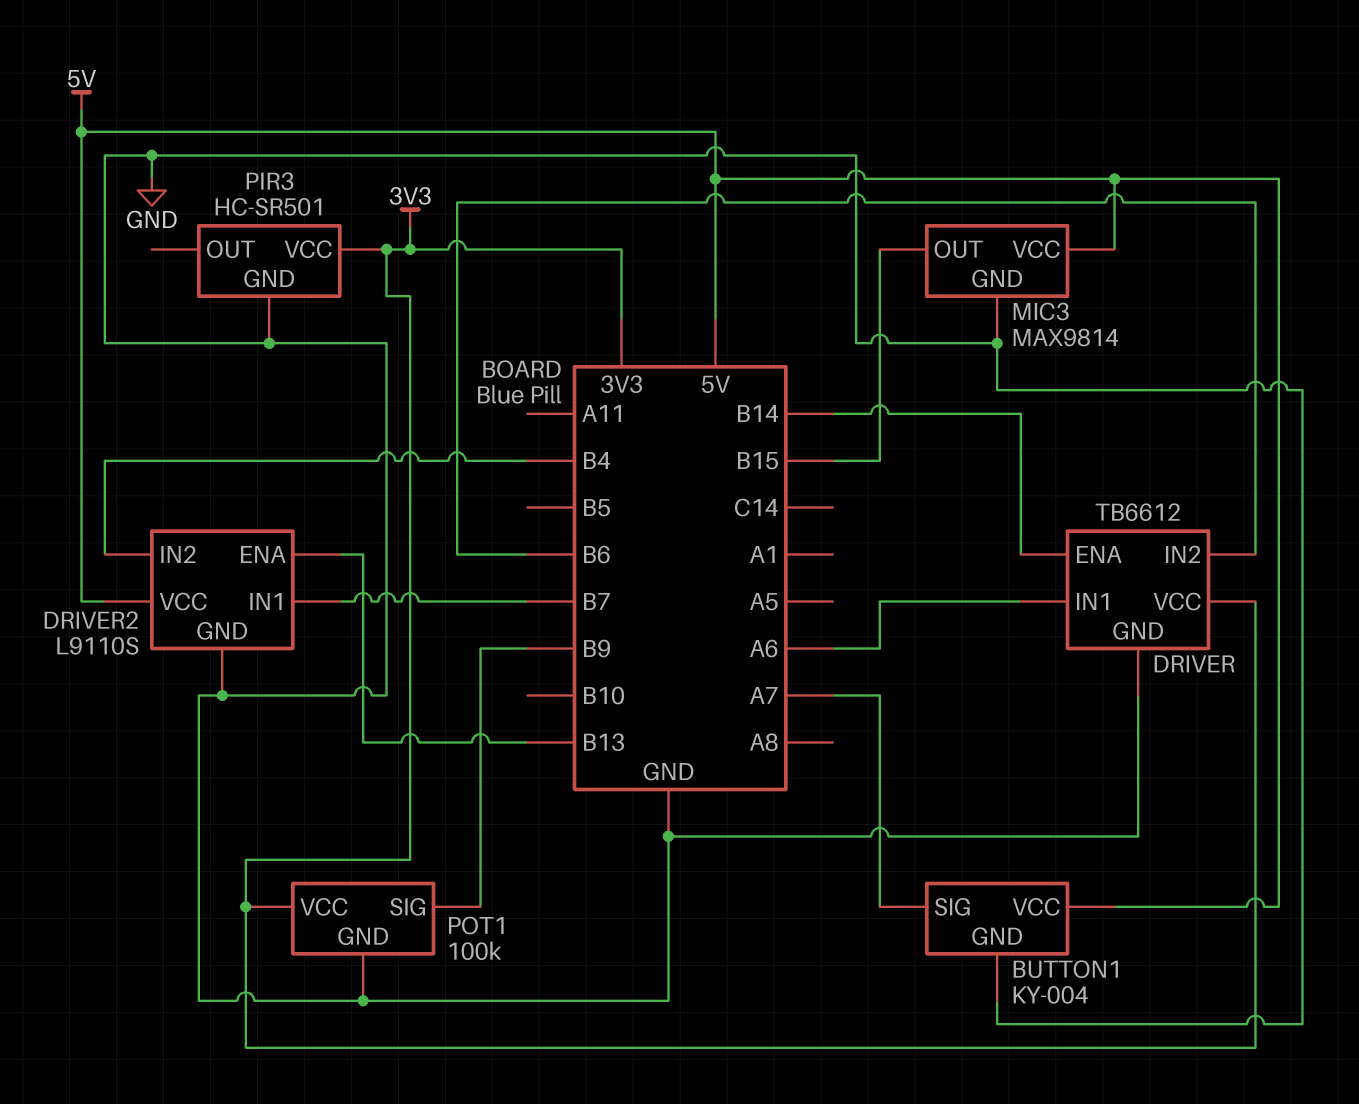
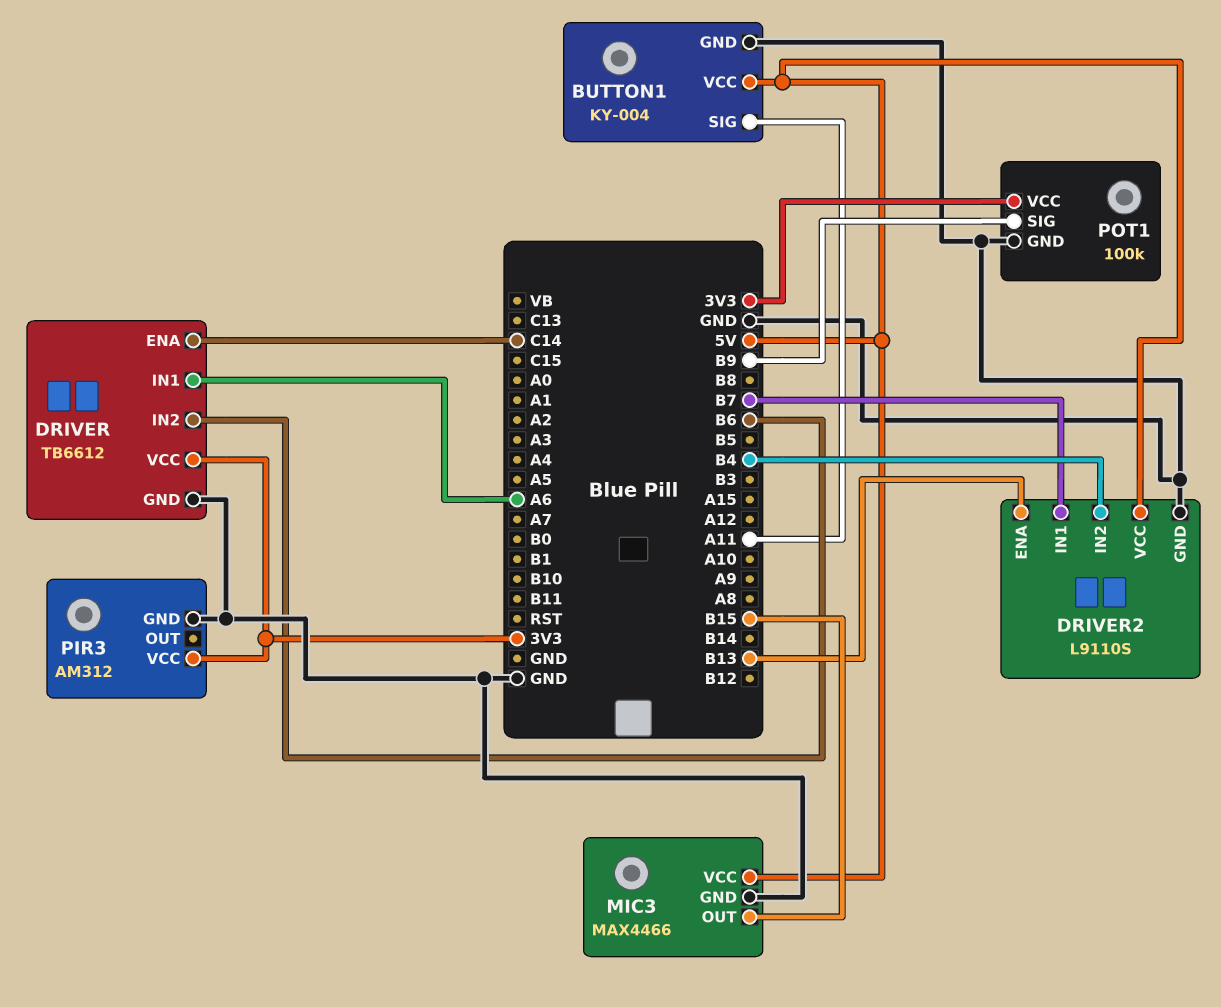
BUTTON1 pin SIG: A7 -> A11
DRIVER pin ENA: B14 -> C14
MIC3: MAX9814 -> MAX4466
PIR3: HC-SR501 -> AM312

